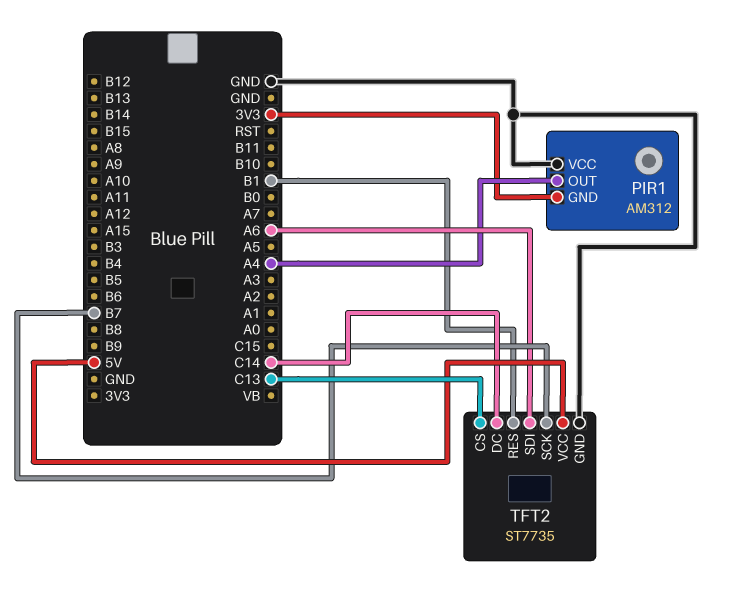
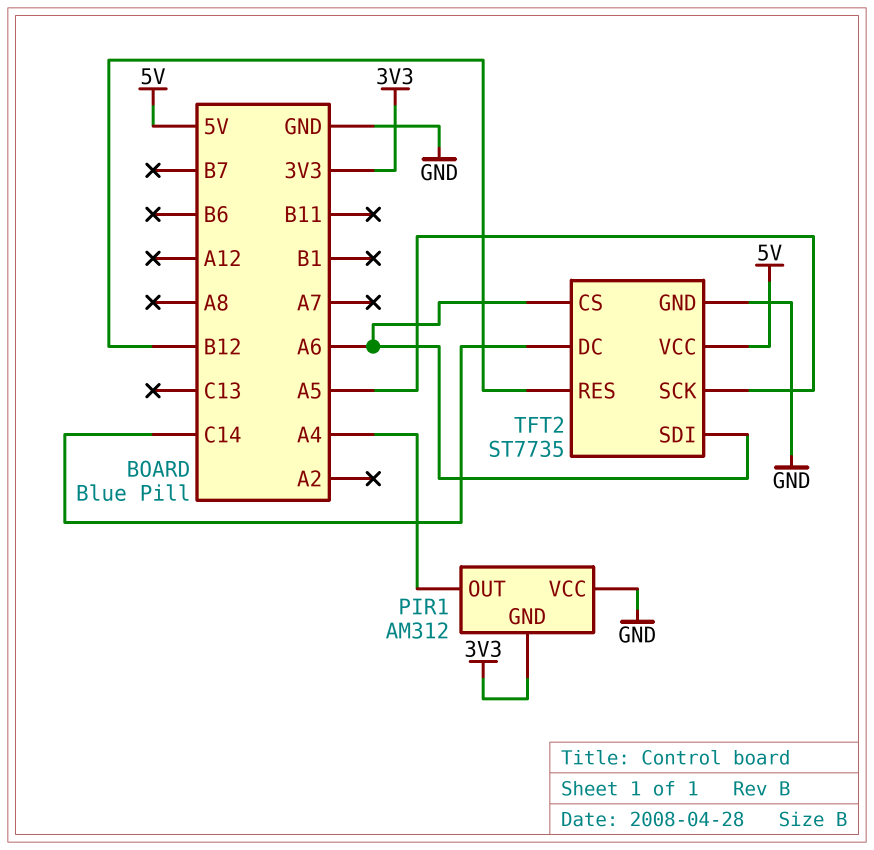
TFT2 pin CS: C13 -> A6
TFT2 pin RES: B1 -> B12
TFT2 pin SCK: B7 -> A5

